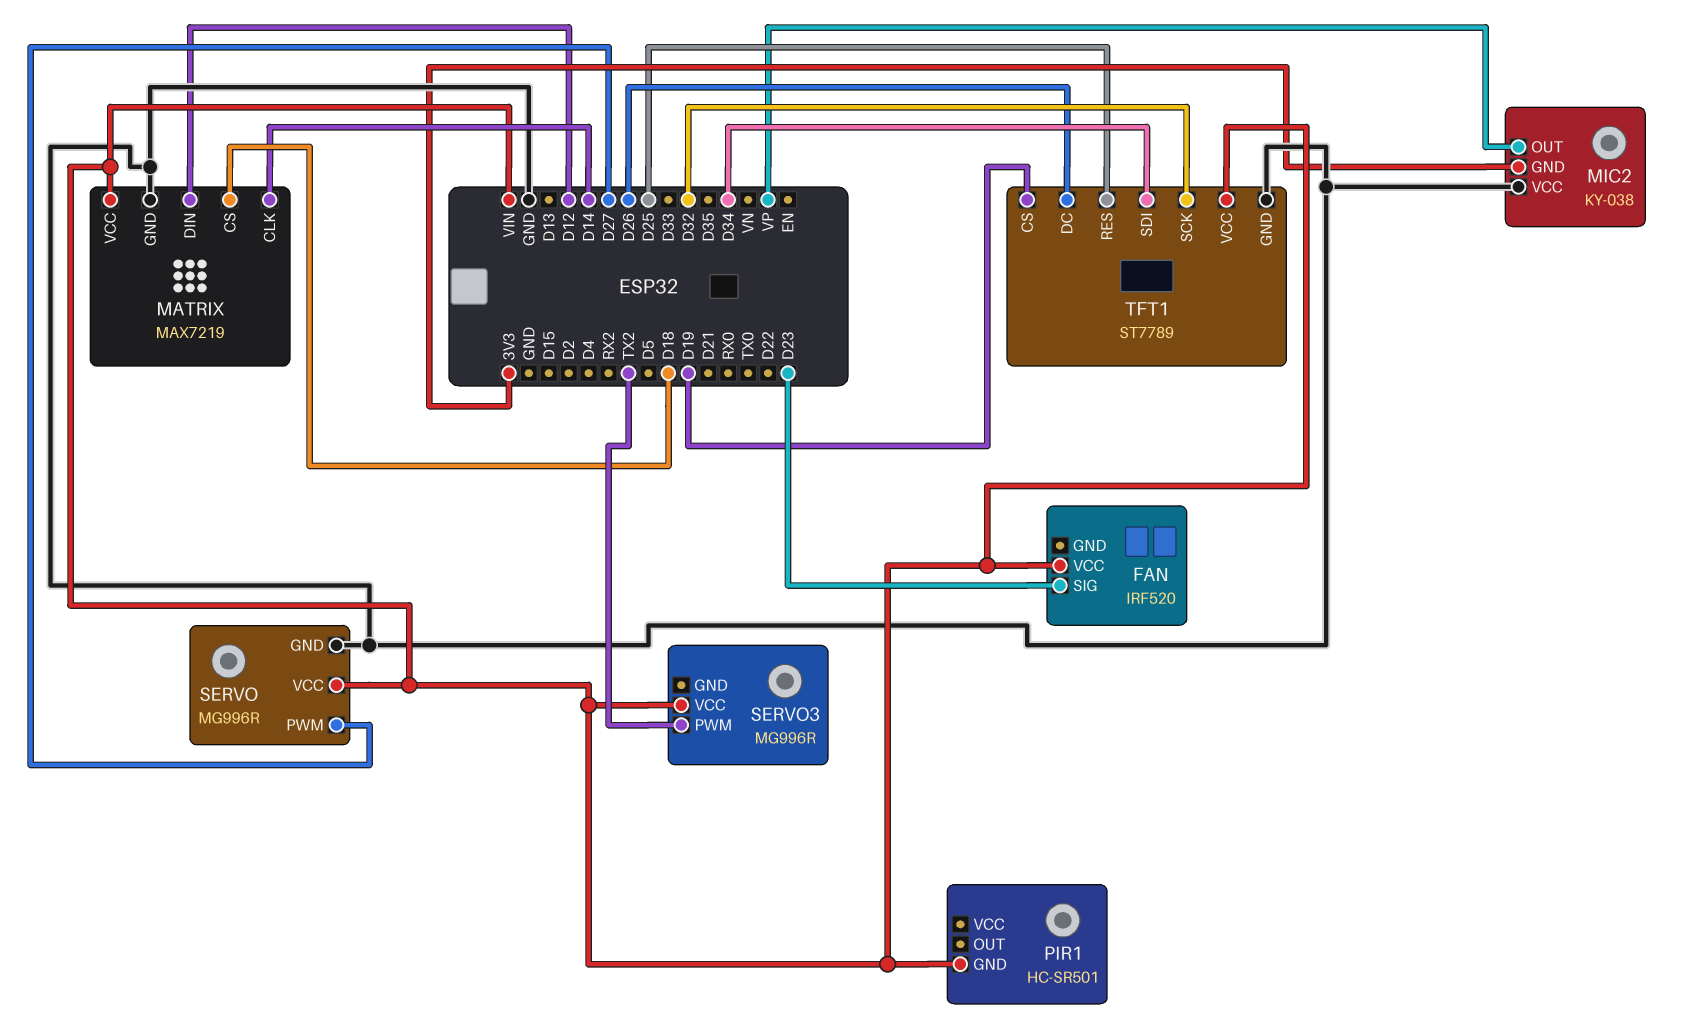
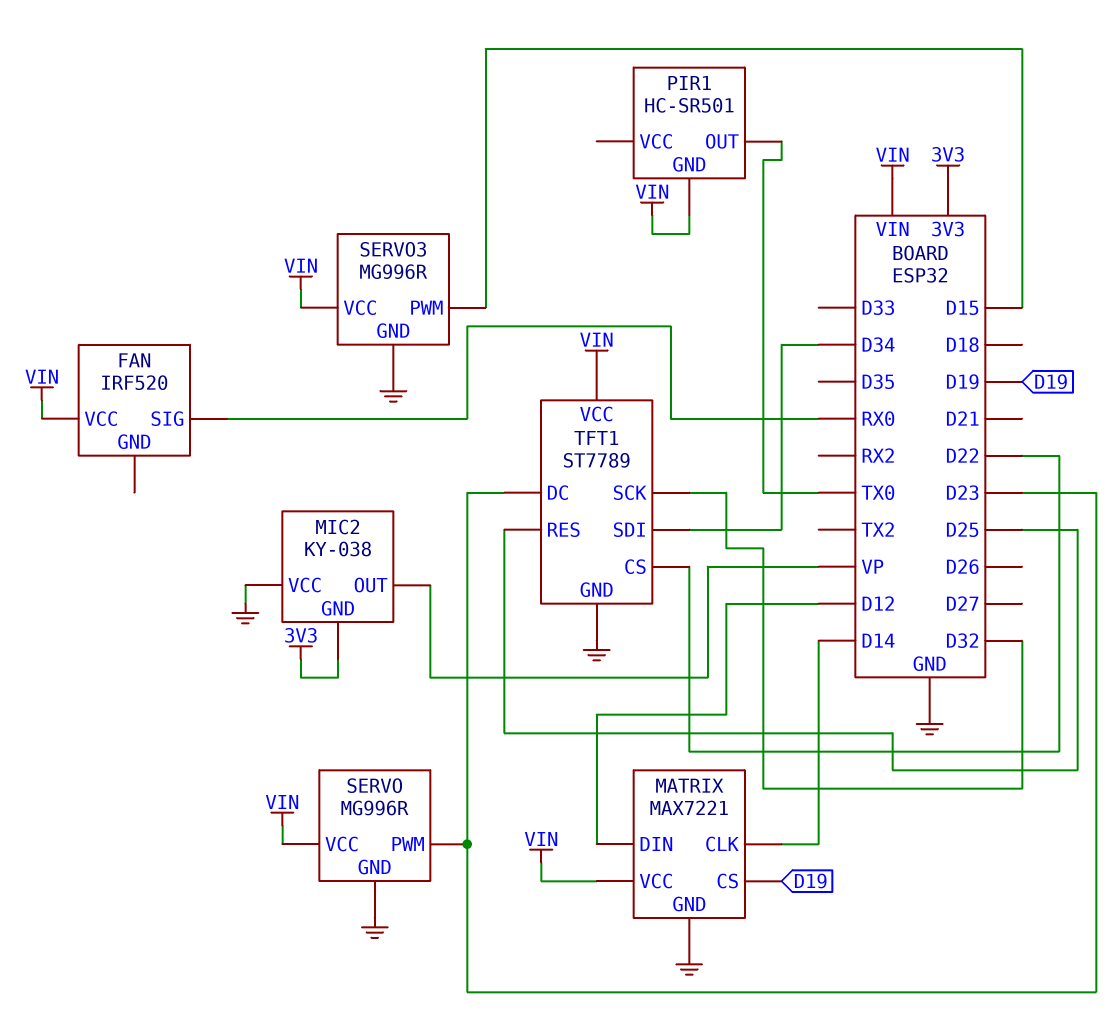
FAN pin SIG: D23 -> RX0
MATRIX: MAX7219 -> MAX7221
MATRIX pin CS: D18 -> D19
PIR1 pin OUT: none -> TX0
SERVO pin PWM: D27 -> D23
SERVO3 pin GND: none -> GND
SERVO3 pin PWM: TX2 -> D15
TFT1 pin CS: D19 -> D22
TFT1 pin DC: D26 -> D23

